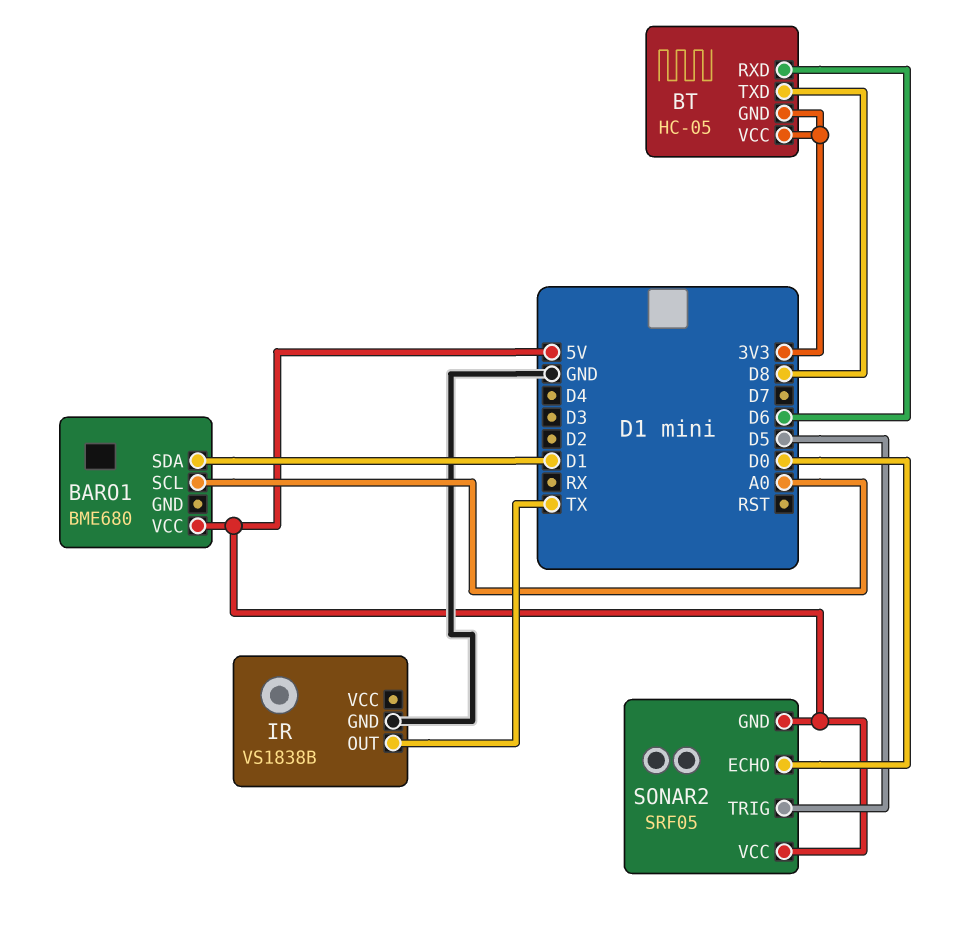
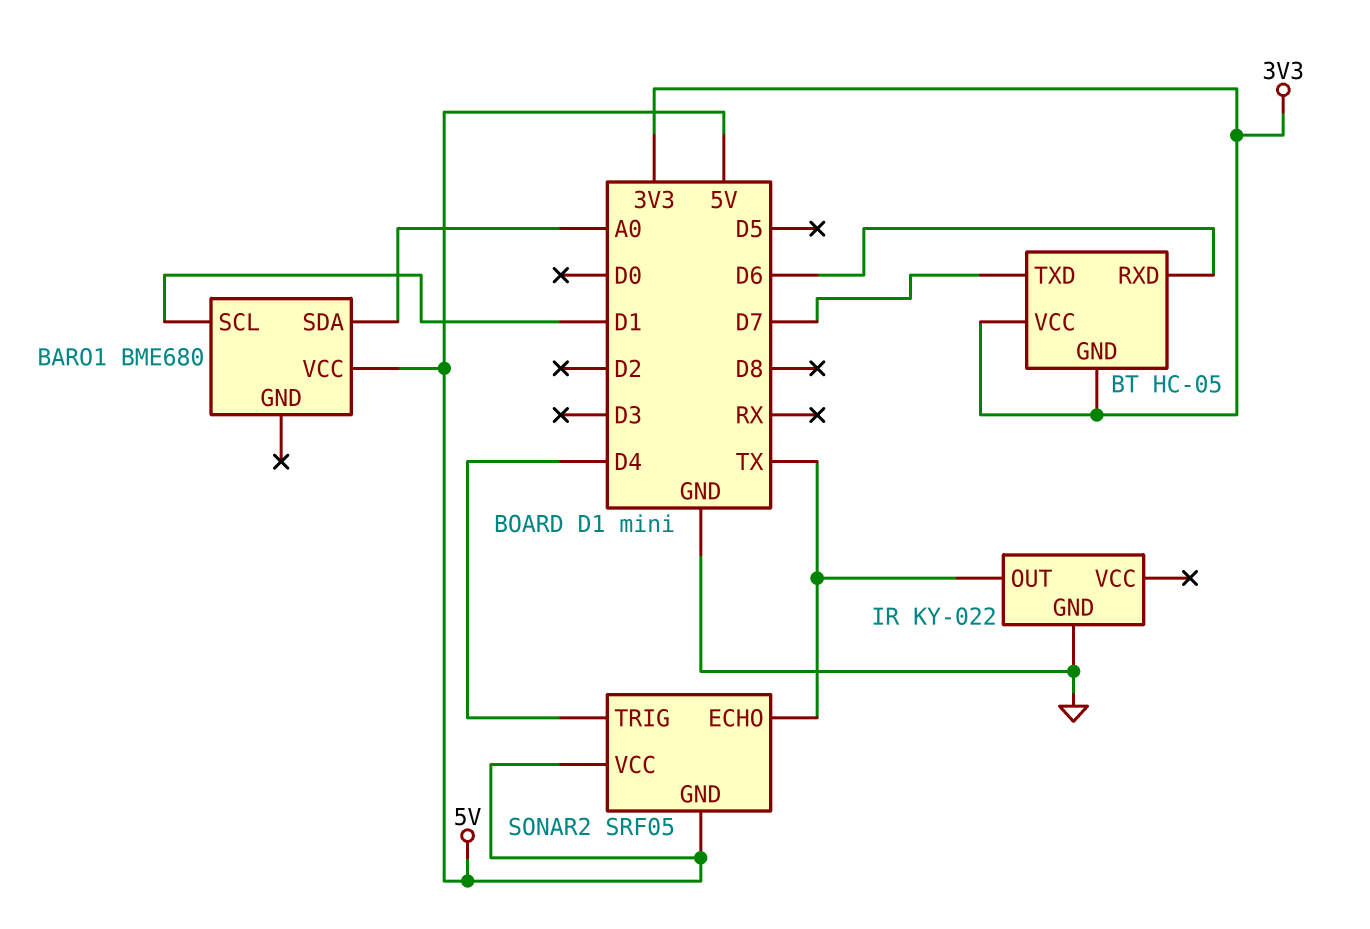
BARO1 pin SCL: A0 -> D1
BARO1 pin SDA: D1 -> A0
BT pin TXD: D8 -> D7
IR: VS1838B -> KY-022
SONAR2 pin ECHO: D0 -> TX
SONAR2 pin TRIG: D5 -> D4

